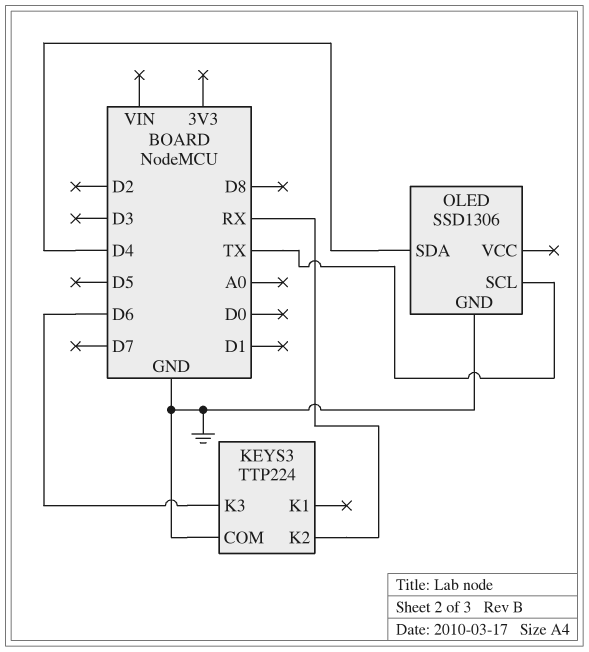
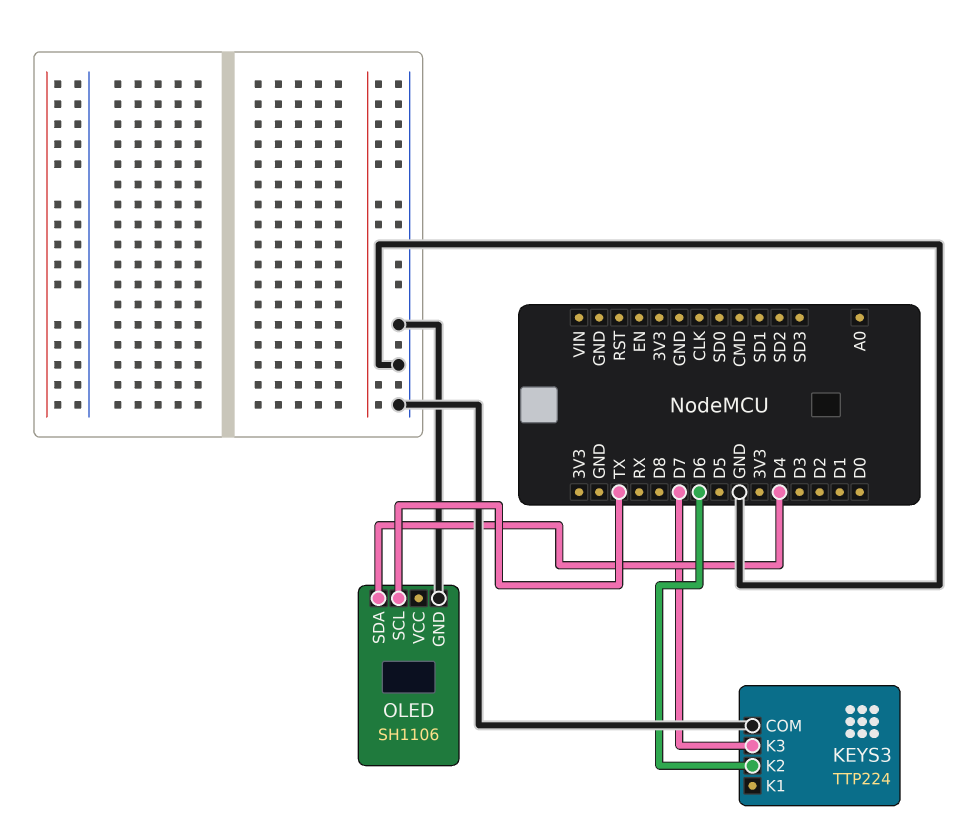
KEYS3 pin K2: RX -> D6
KEYS3 pin K3: D6 -> D7
OLED: SSD1306 -> SH1106

